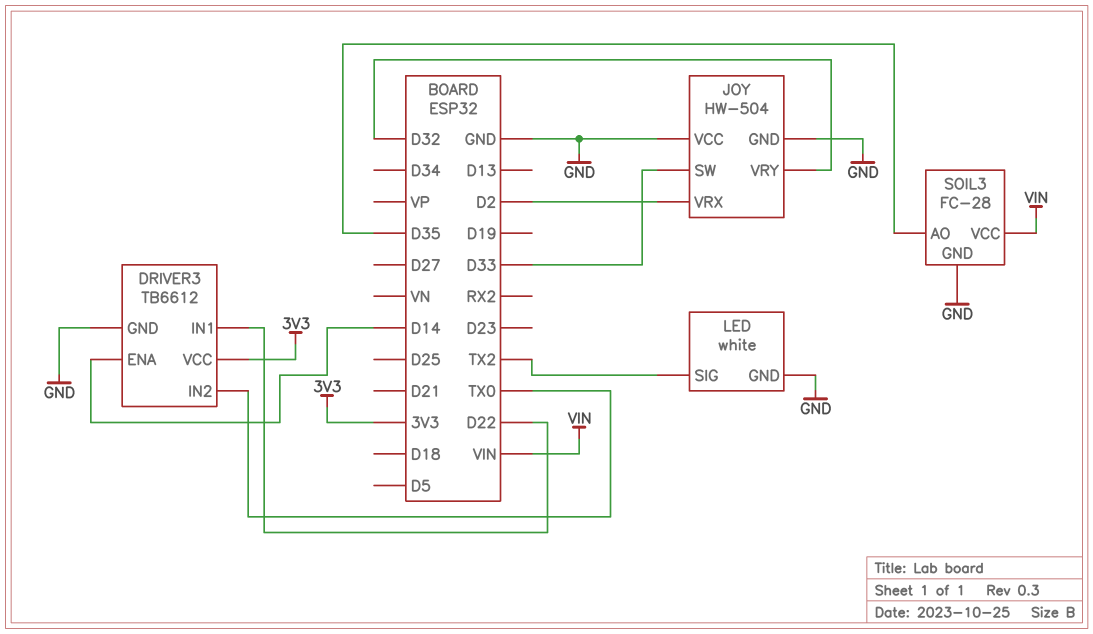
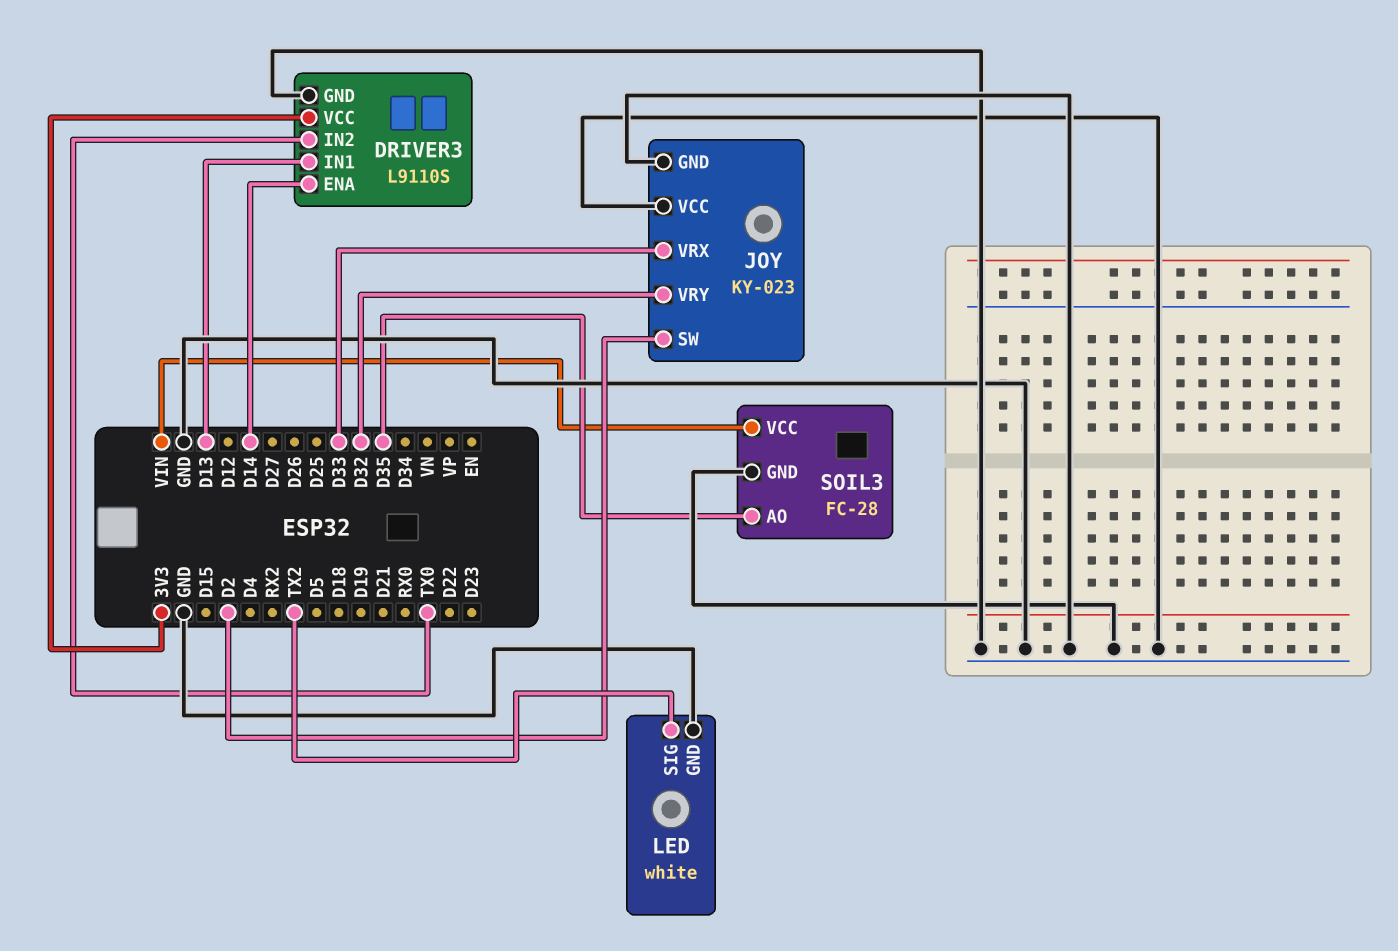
DRIVER3: TB6612 -> L9110S
DRIVER3 pin IN1: D22 -> D13
JOY: HW-504 -> KY-023
JOY pin SW: D33 -> D2
JOY pin VRX: D2 -> D33

